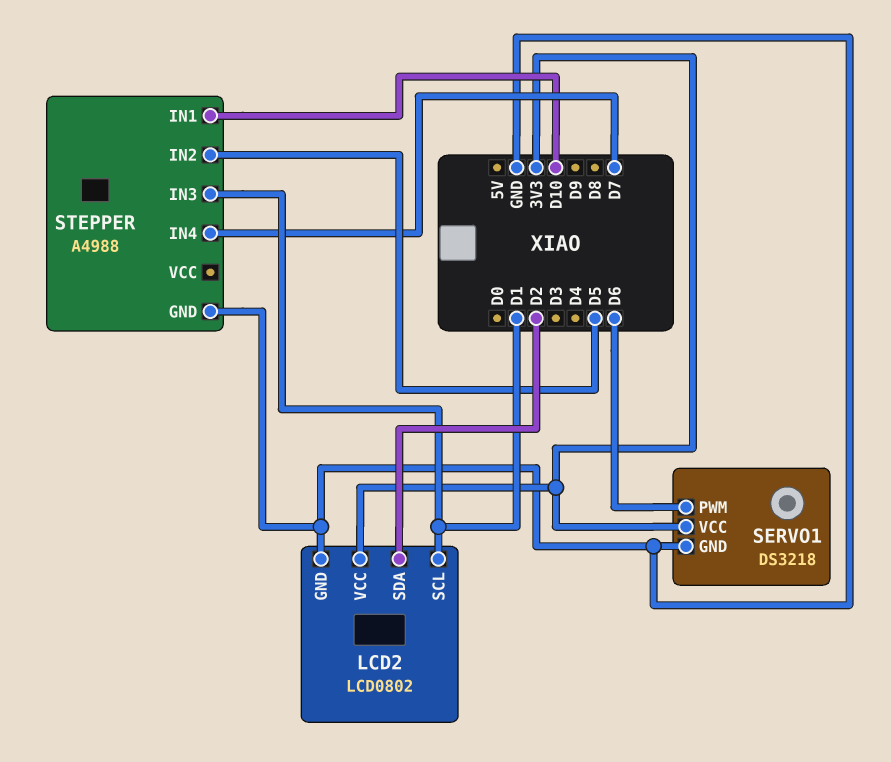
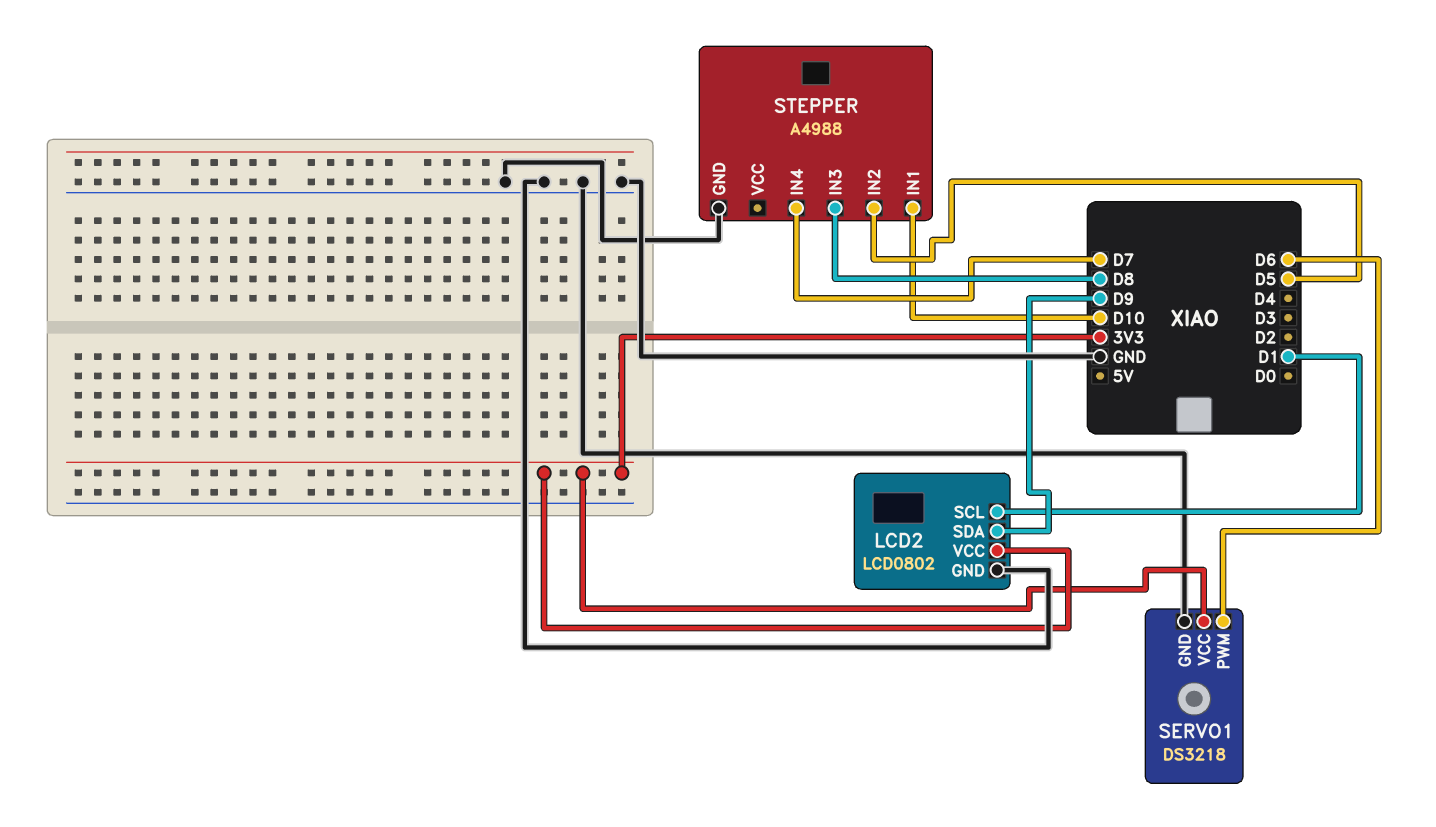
LCD2 pin SDA: D2 -> D9
STEPPER pin IN3: D1 -> D8

